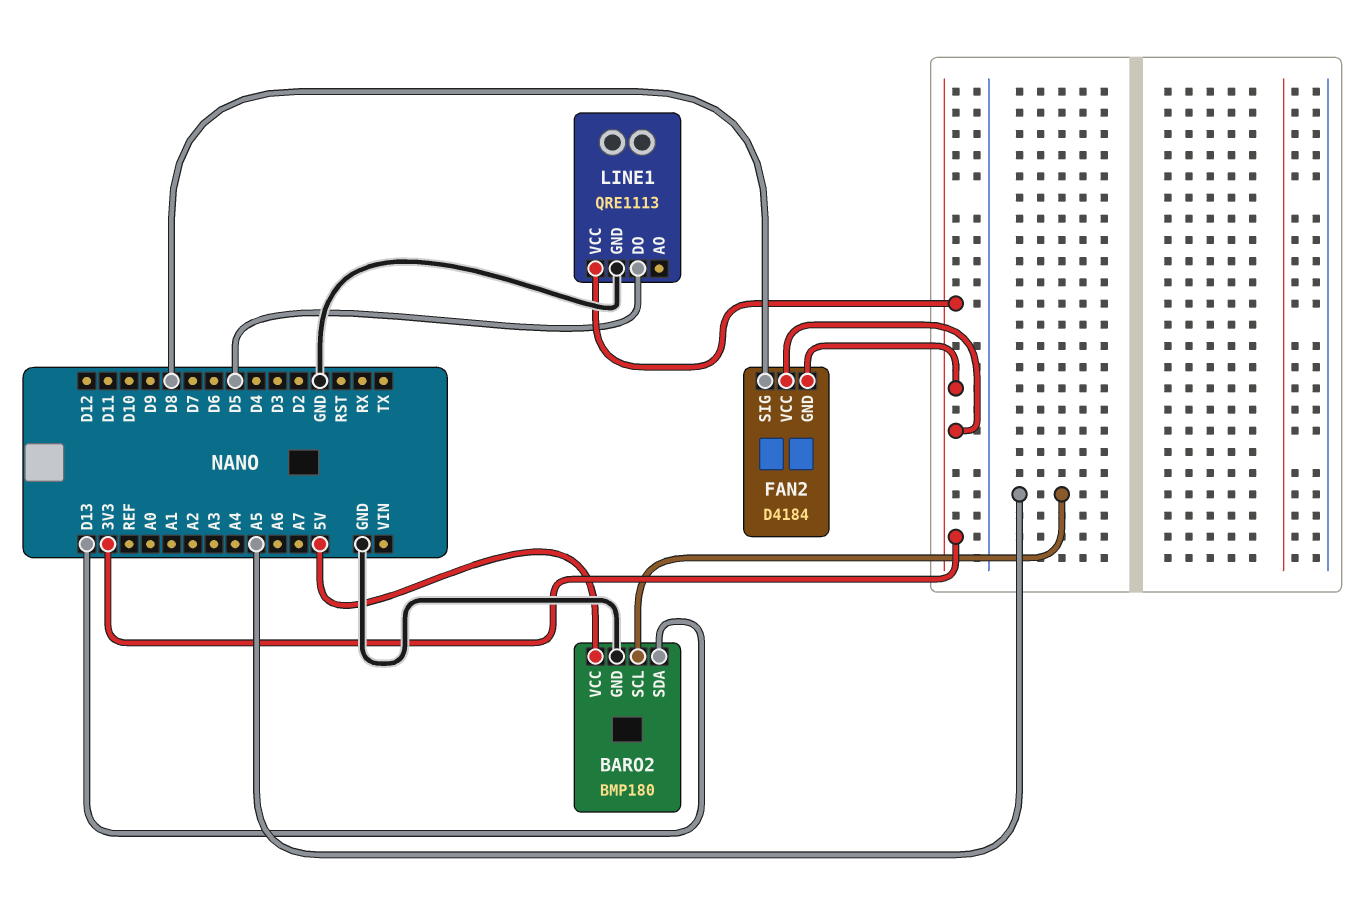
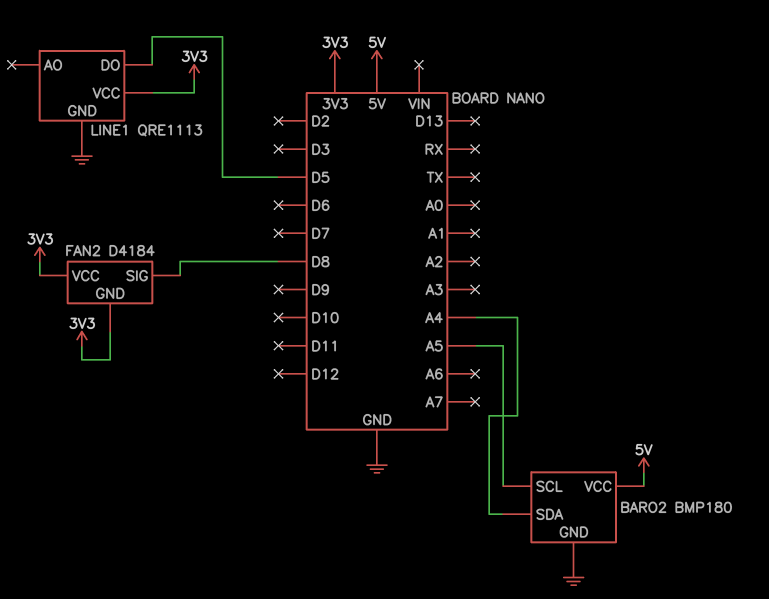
BARO2 pin SDA: D13 -> A4

